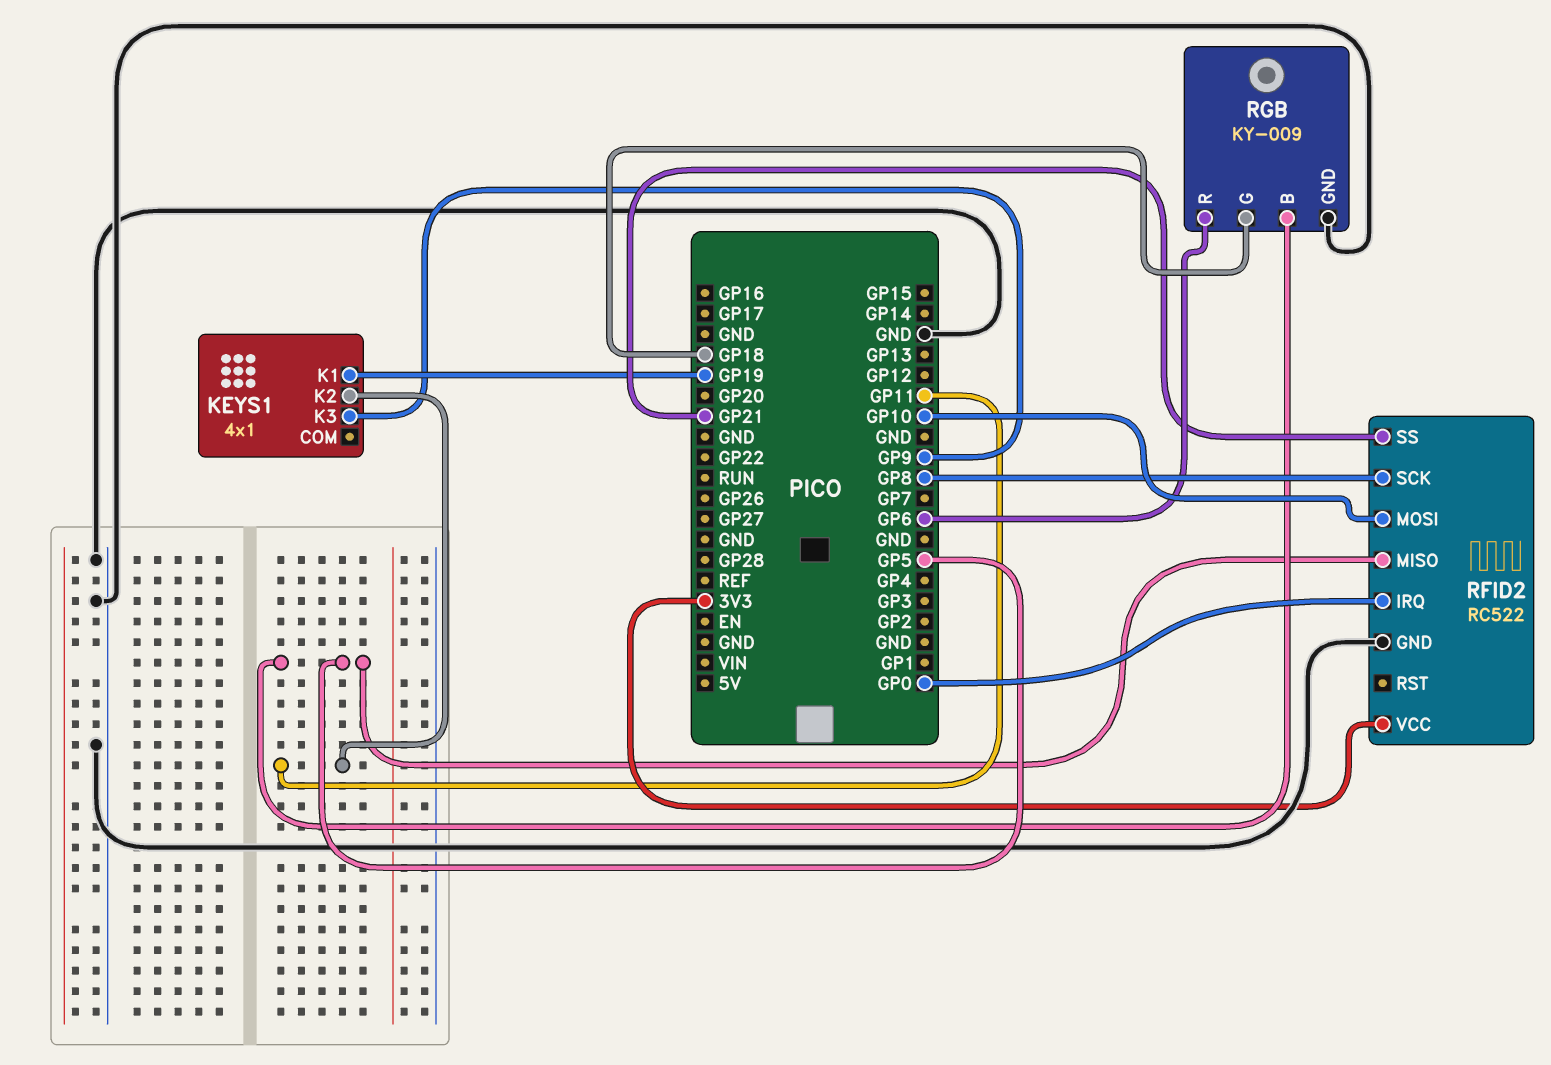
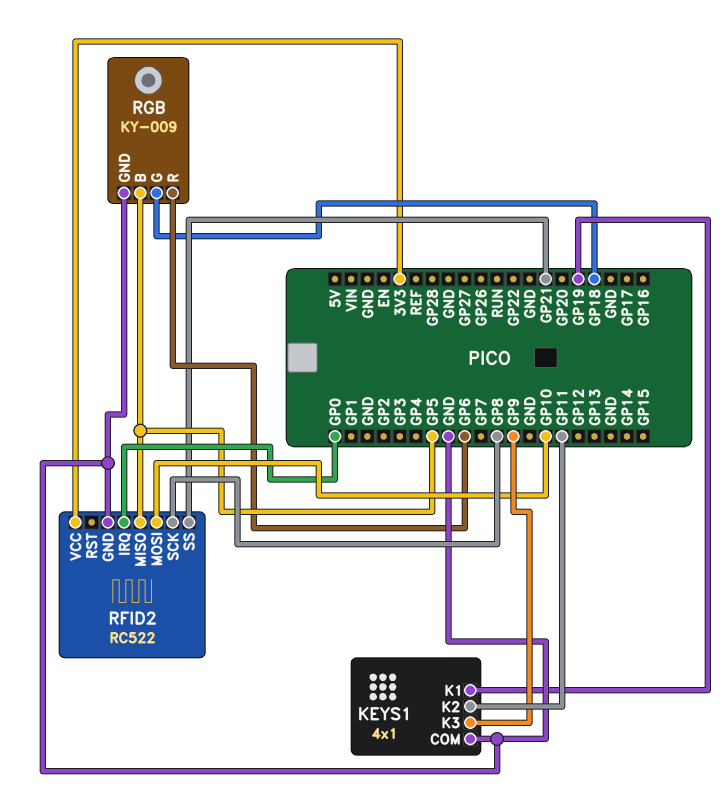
KEYS1 pin COM: none -> GND

